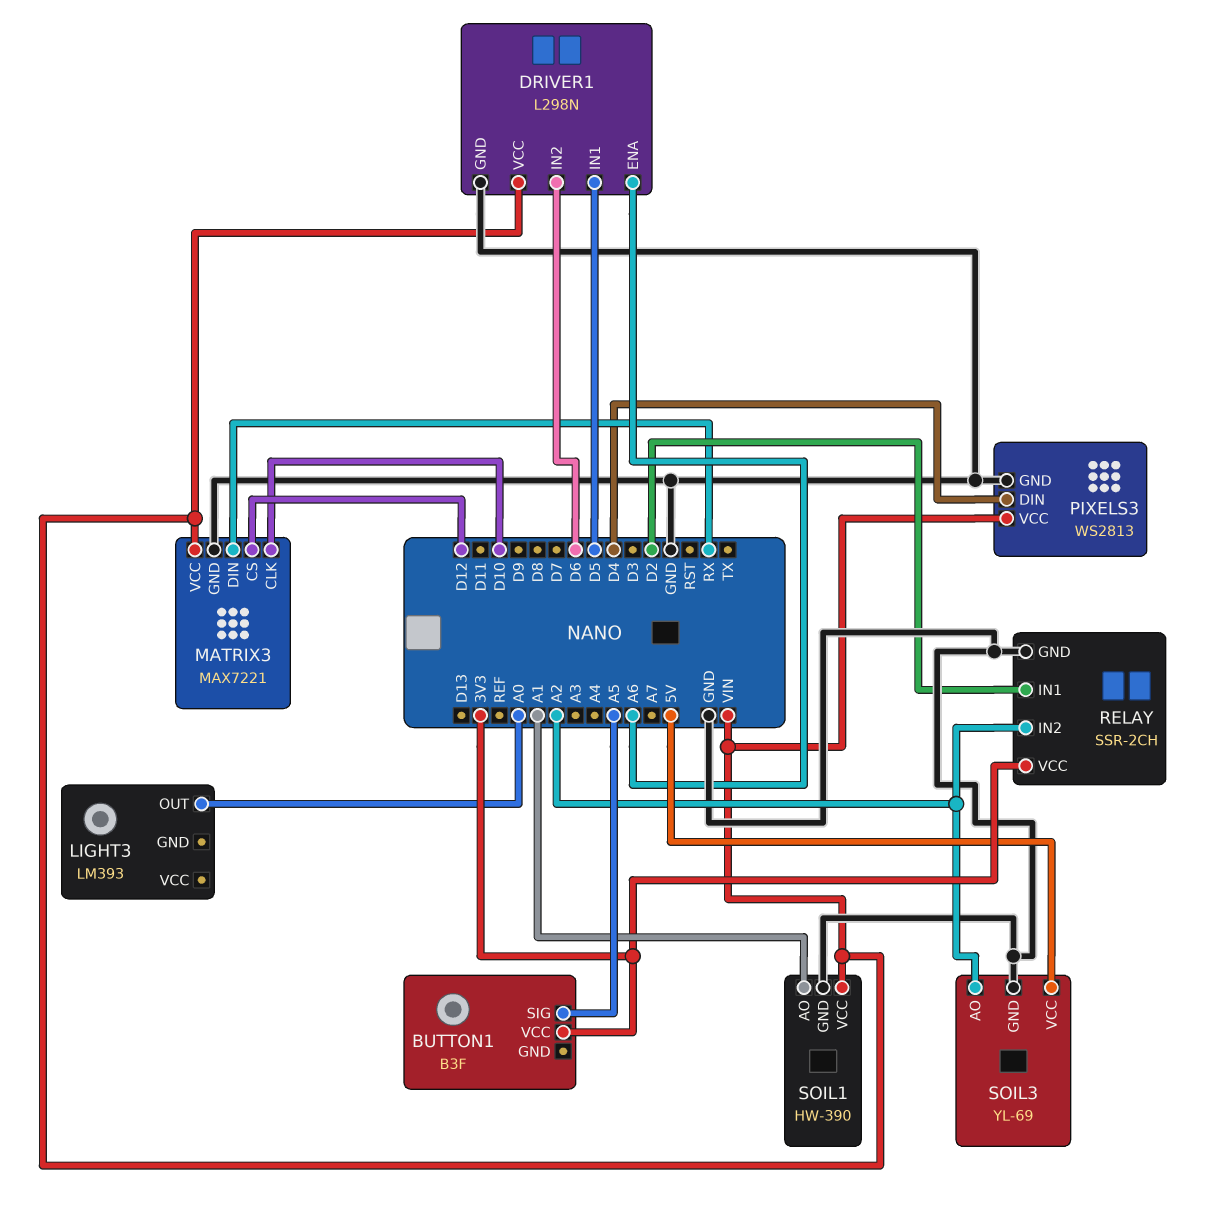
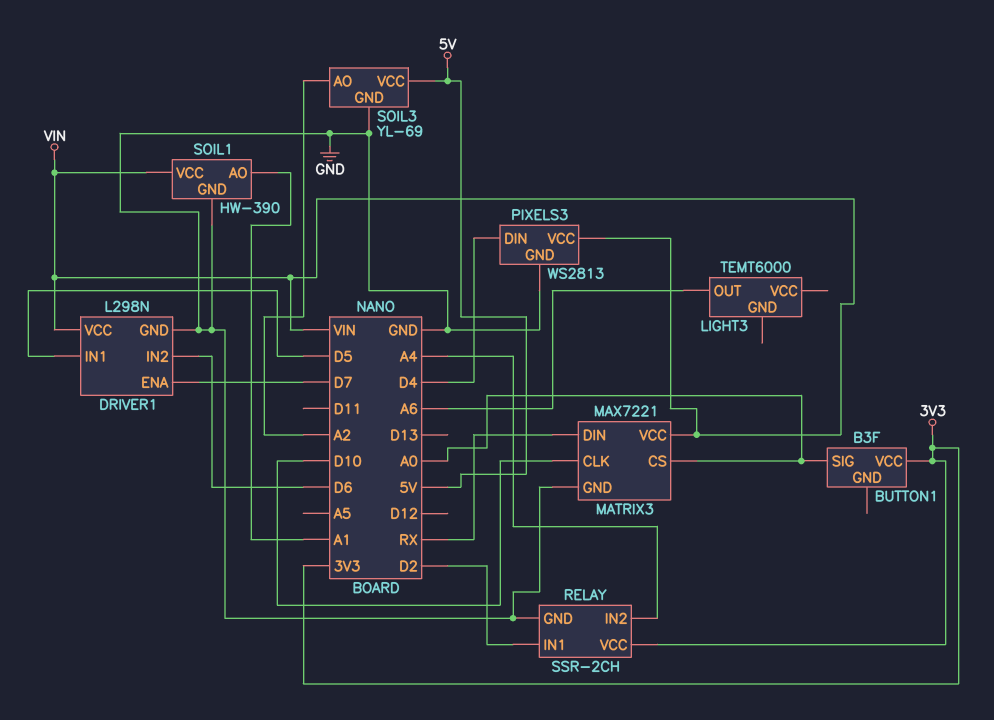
BUTTON1 pin SIG: A5 -> A0
DRIVER1 pin ENA: A6 -> D7
LIGHT3: LM393 -> TEMT6000
LIGHT3 pin OUT: A0 -> A6
MATRIX3 pin CS: D12 -> A0
RELAY pin IN2: A2 -> A4

